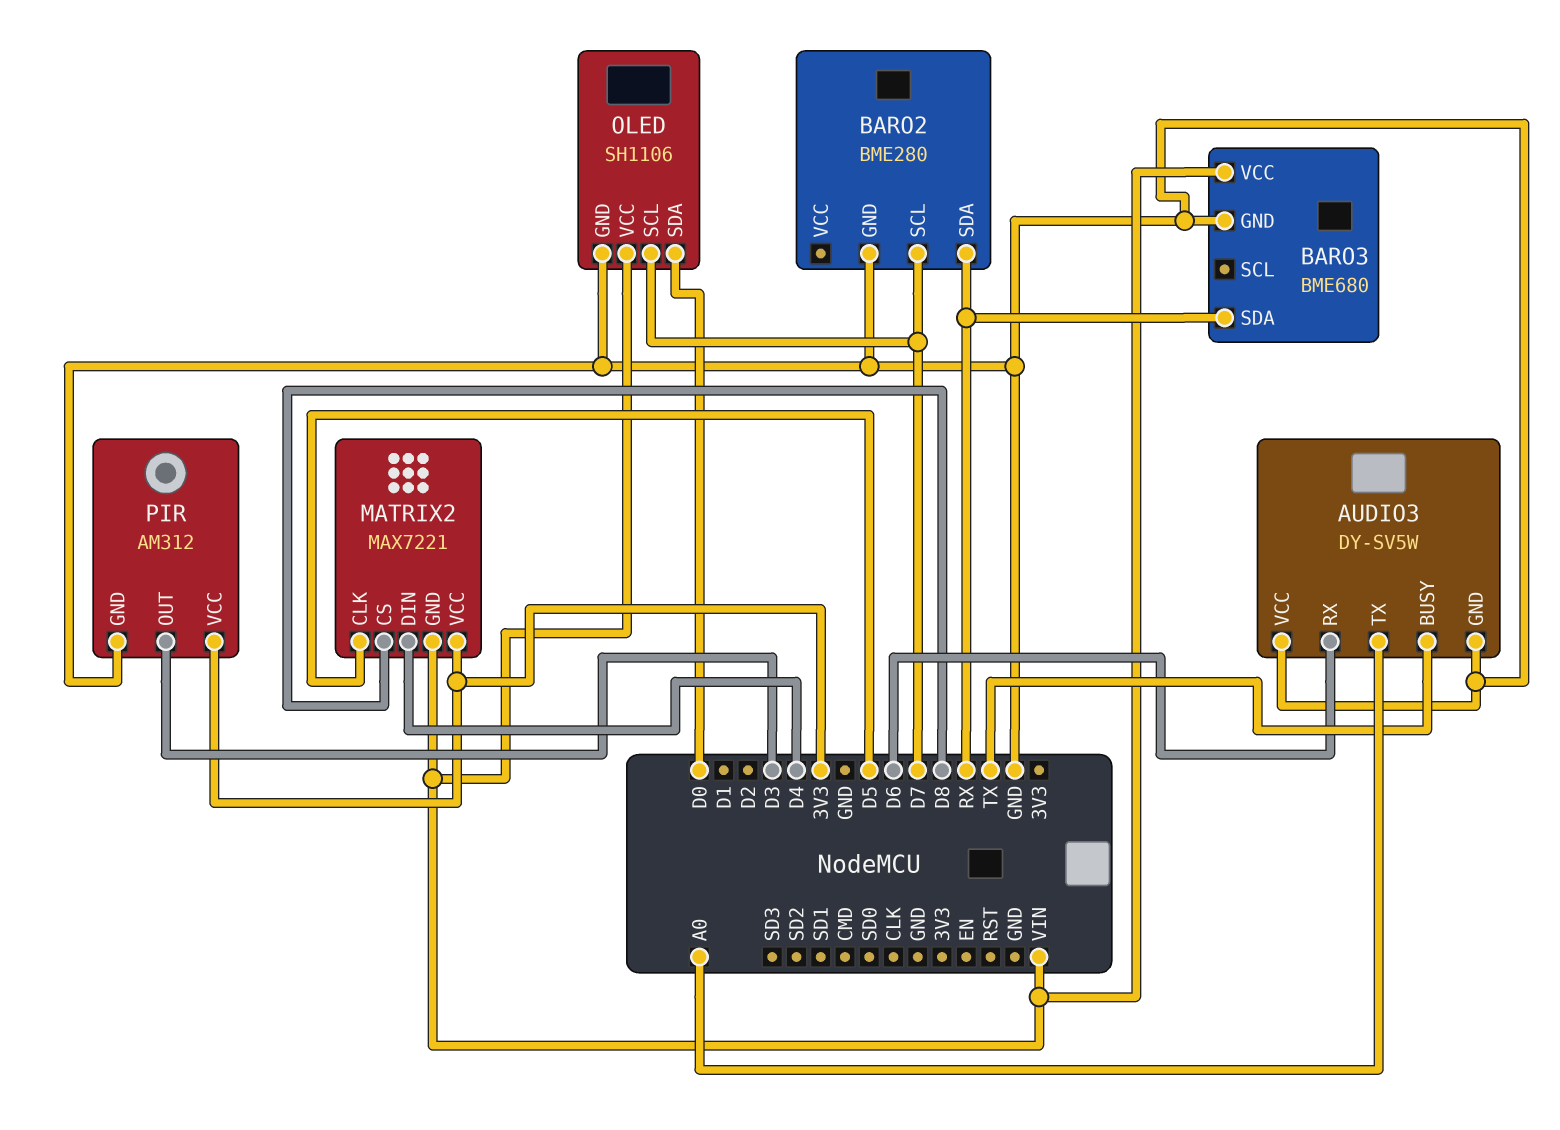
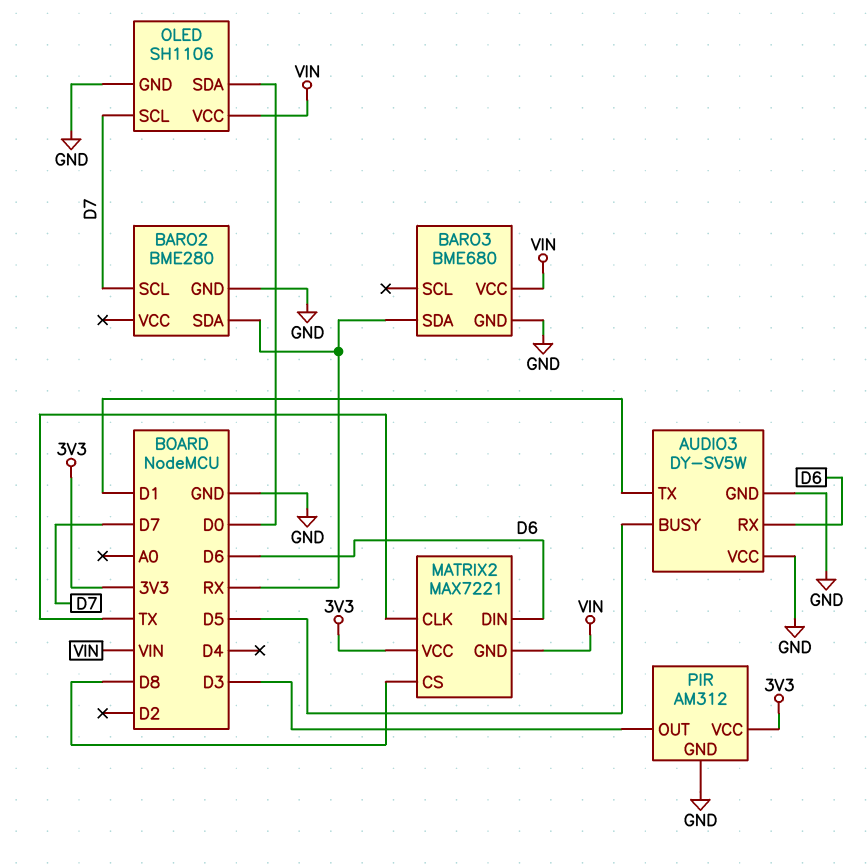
AUDIO3 pin BUSY: TX -> D5
AUDIO3 pin TX: A0 -> D1
MATRIX2 pin CLK: D5 -> TX
MATRIX2 pin DIN: D4 -> D6

